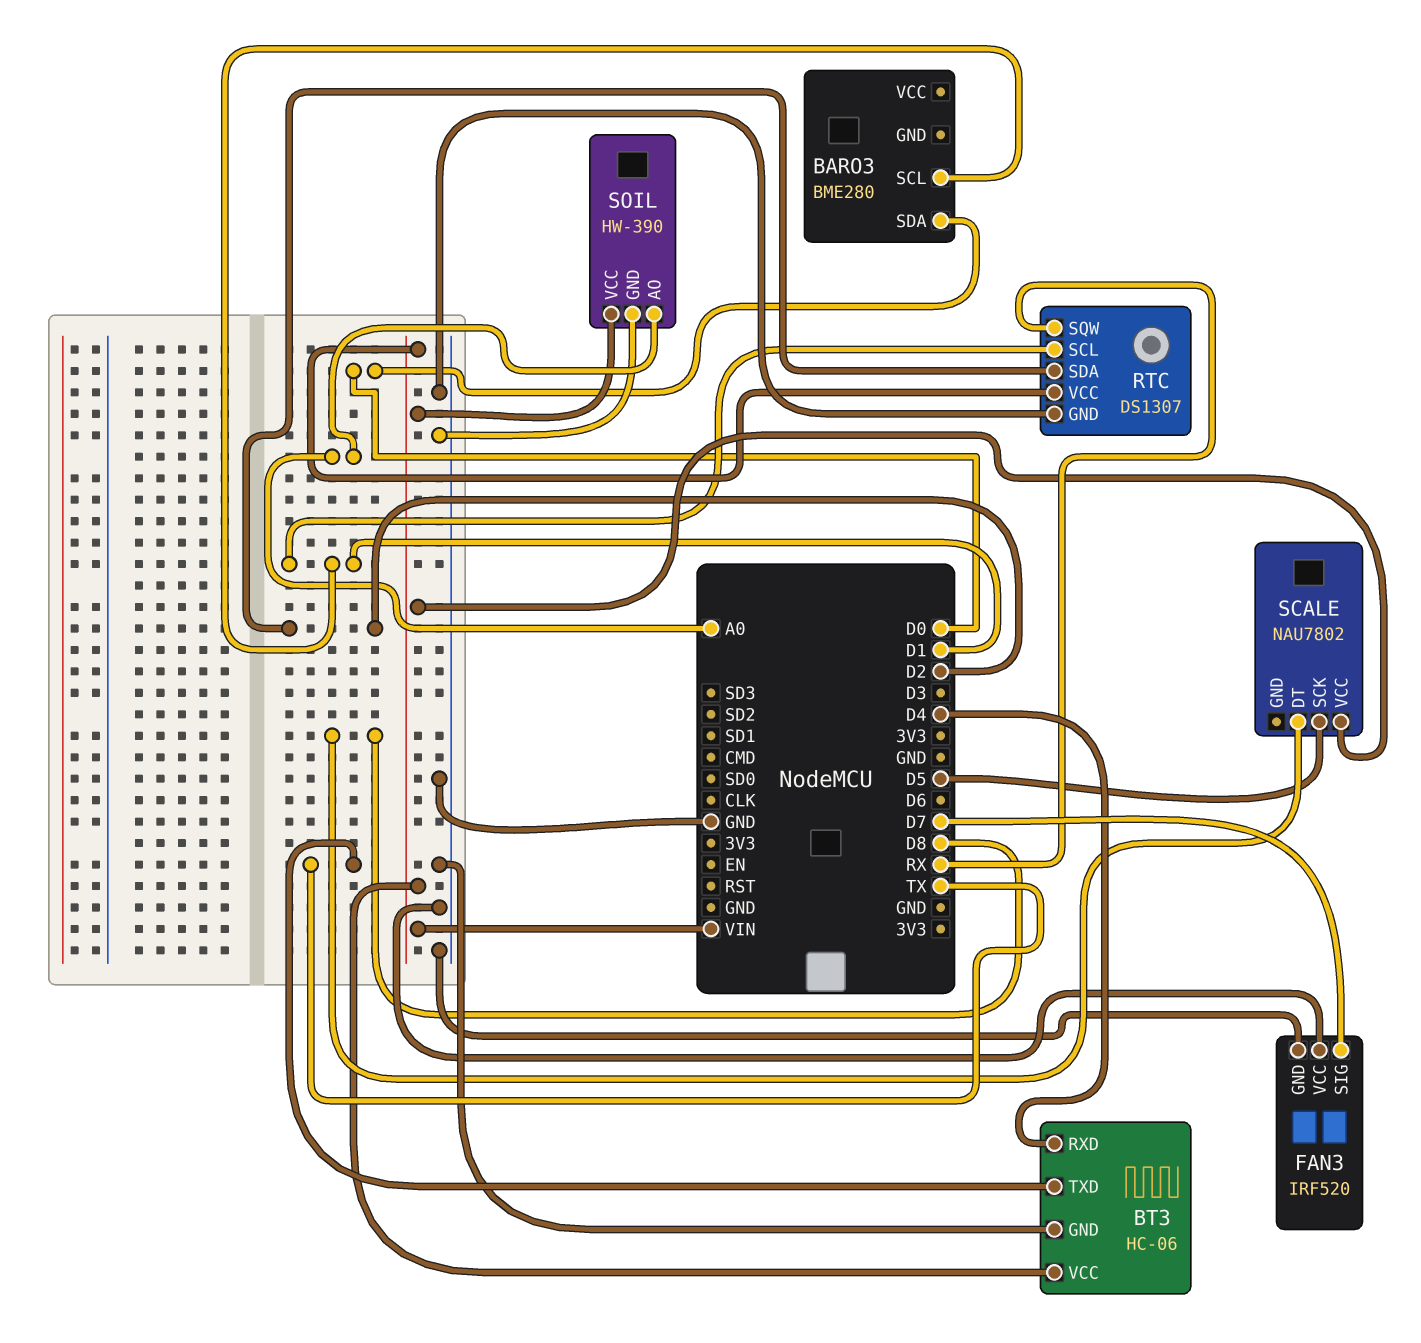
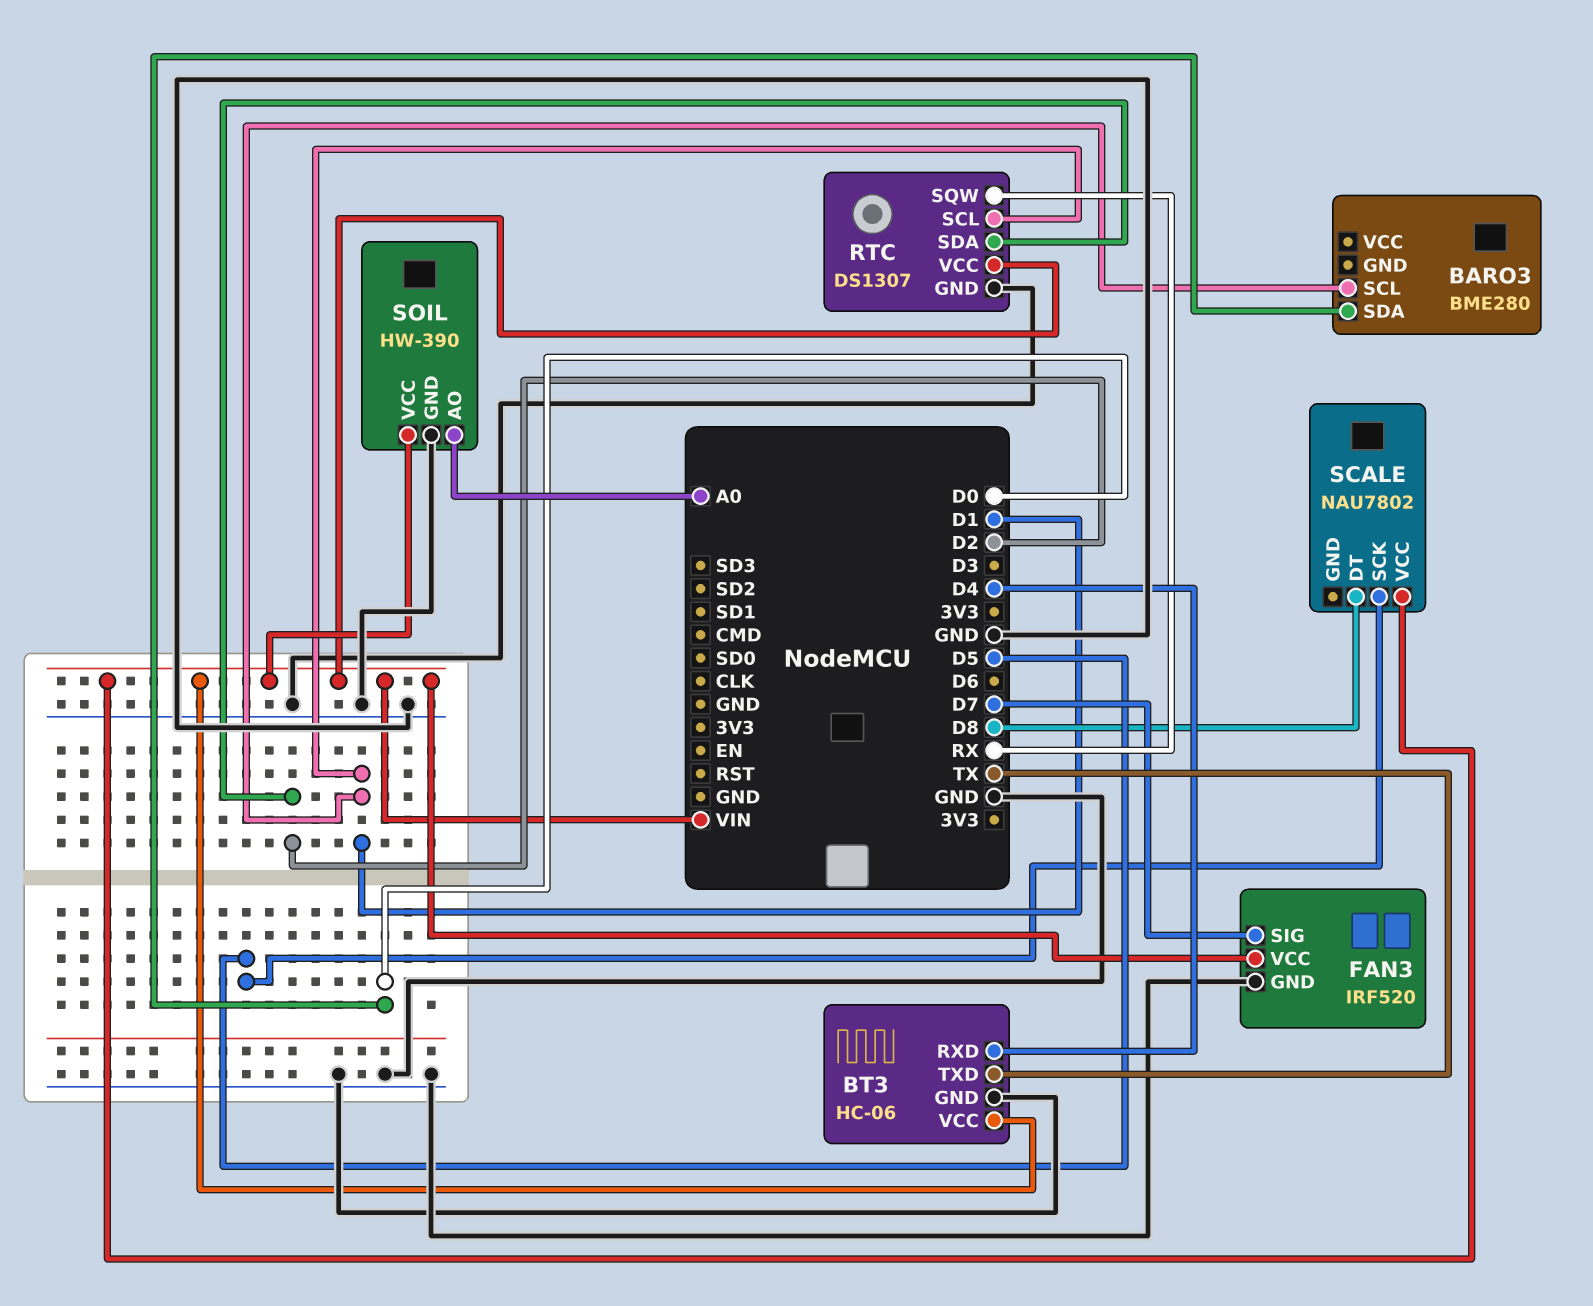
FAN3 pin VCC: GND -> VIN

